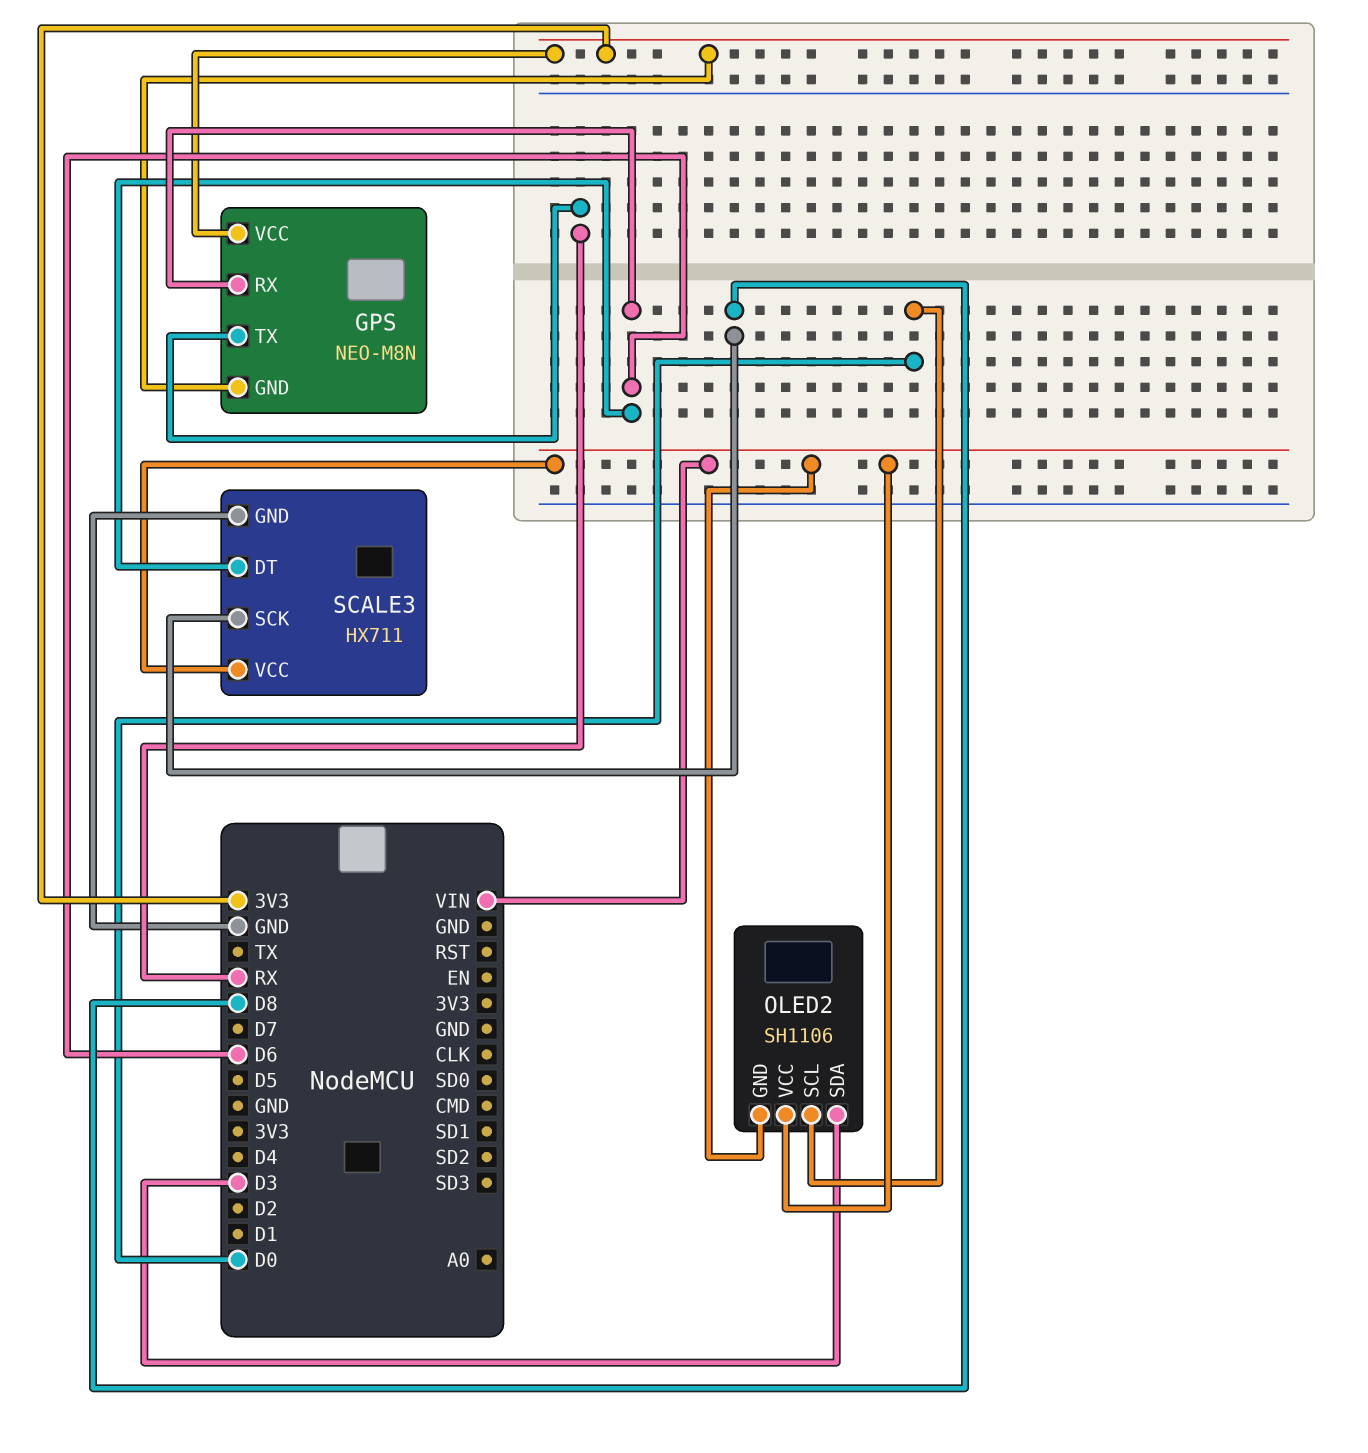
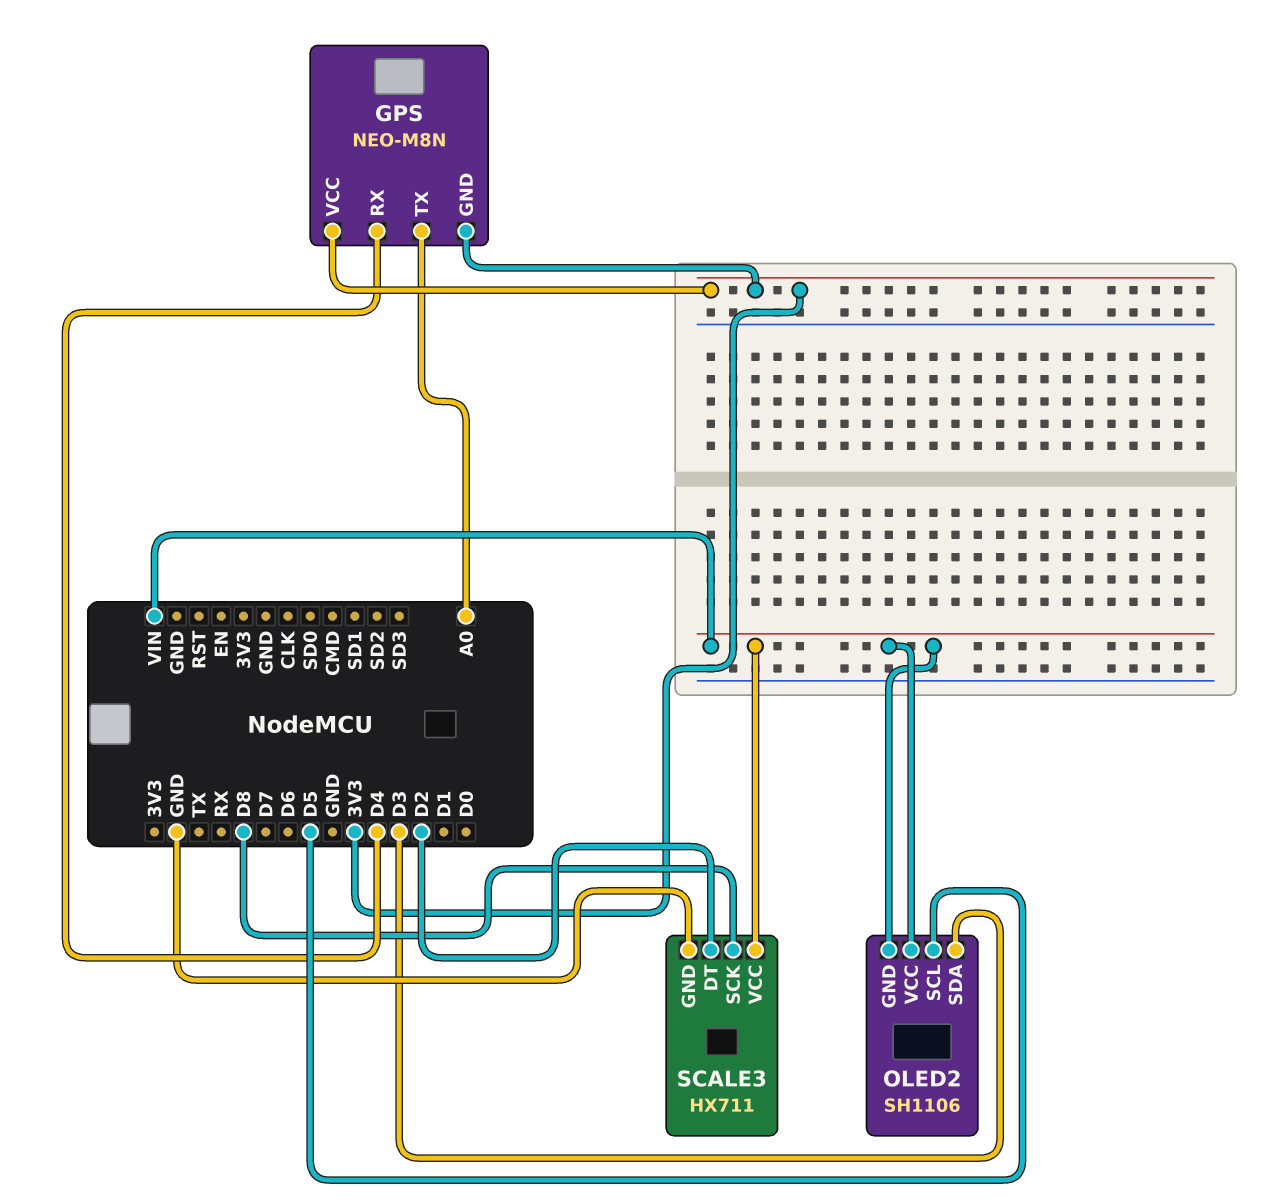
GPS pin RX: D6 -> D4
GPS pin TX: RX -> A0
OLED2 pin SCL: D0 -> D5
SCALE3 pin DT: D6 -> D2

